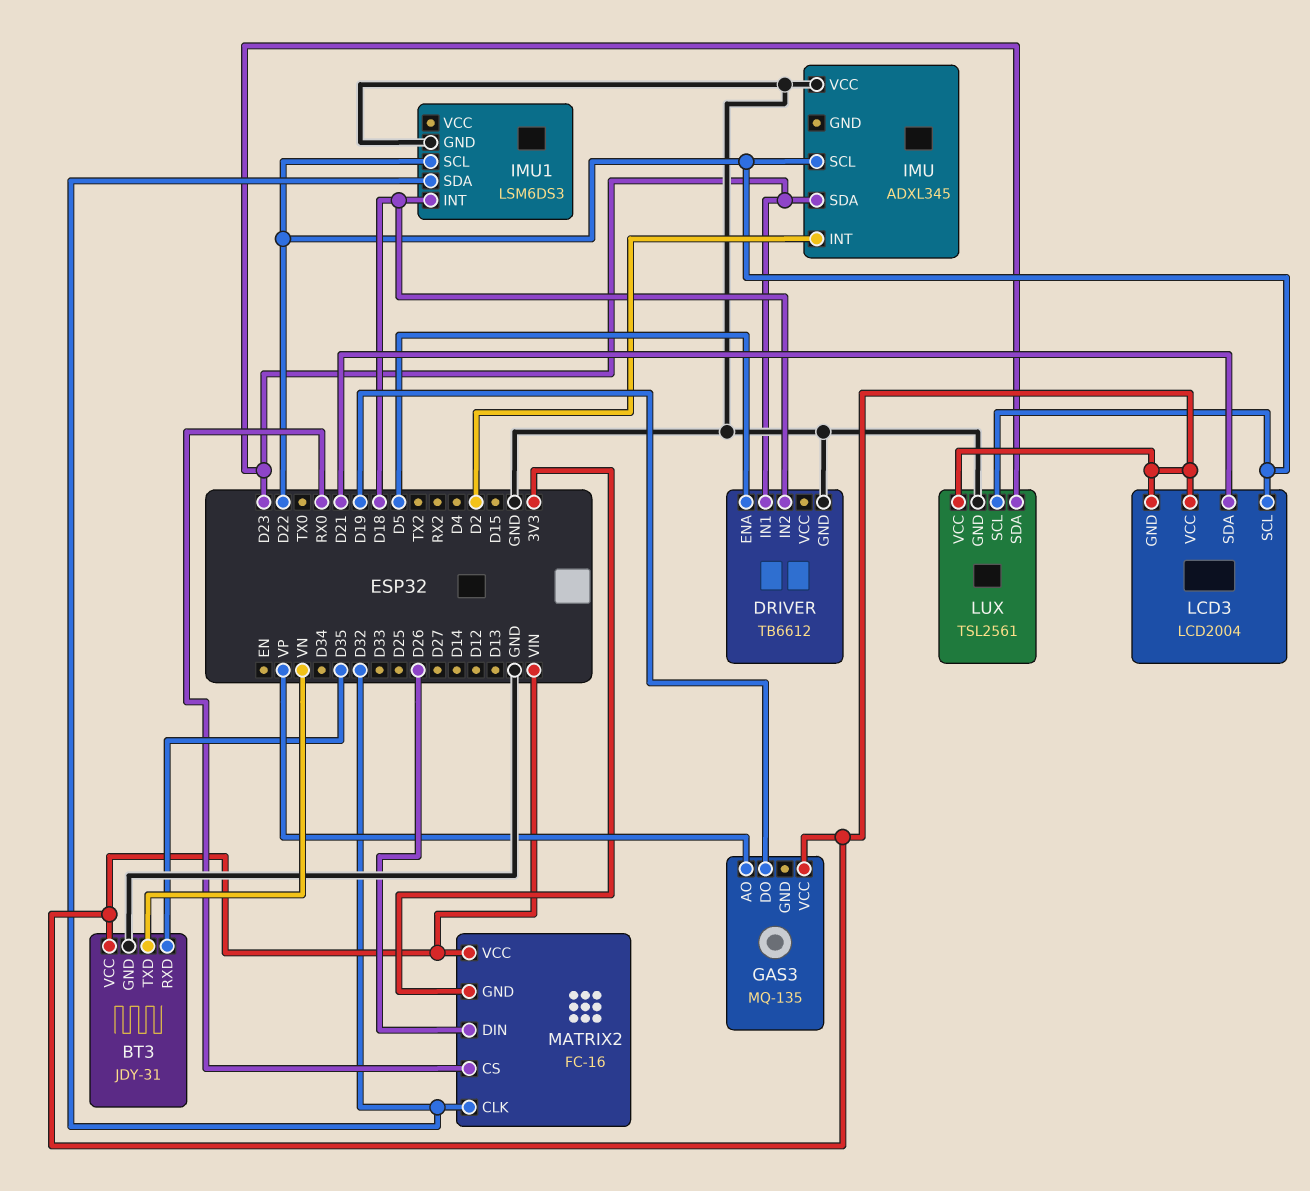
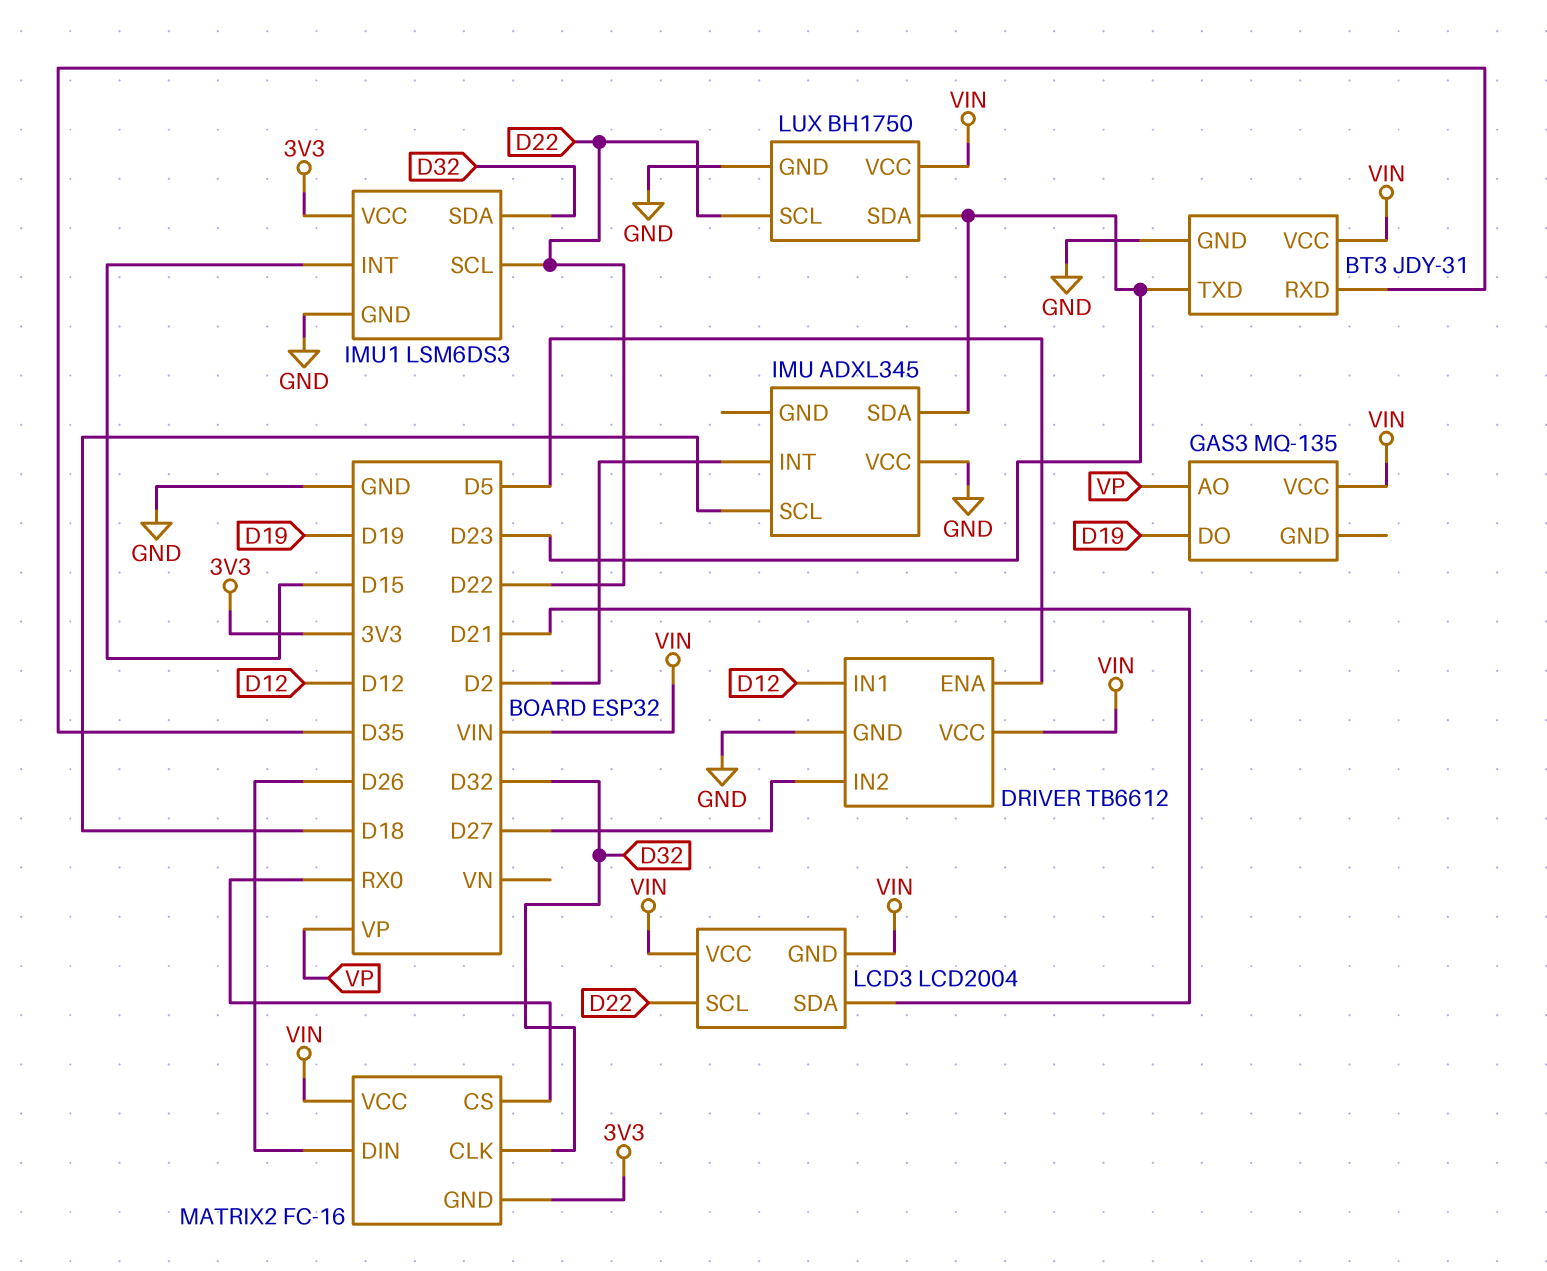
BT3 pin TXD: VN -> D23
DRIVER pin IN1: D23 -> D12
DRIVER pin IN2: D18 -> D27
DRIVER pin VCC: none -> VIN
IMU pin SCL: D22 -> D18
IMU1 pin INT: D18 -> D15
IMU1 pin VCC: none -> 3V3
LUX: TSL2561 -> BH1750

